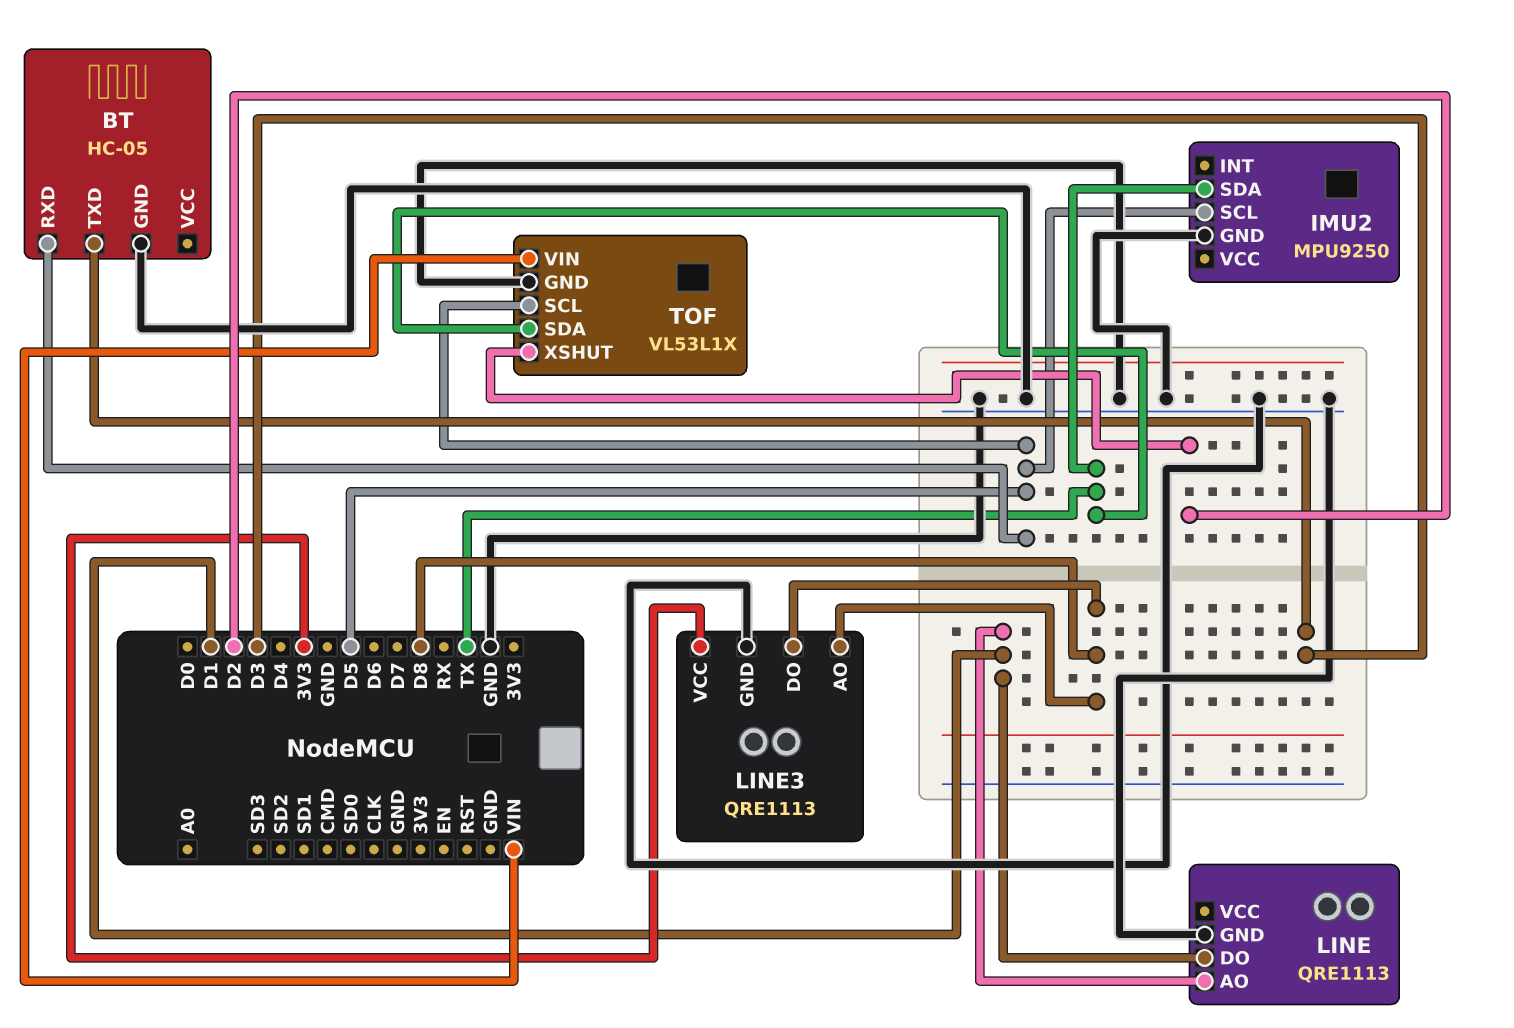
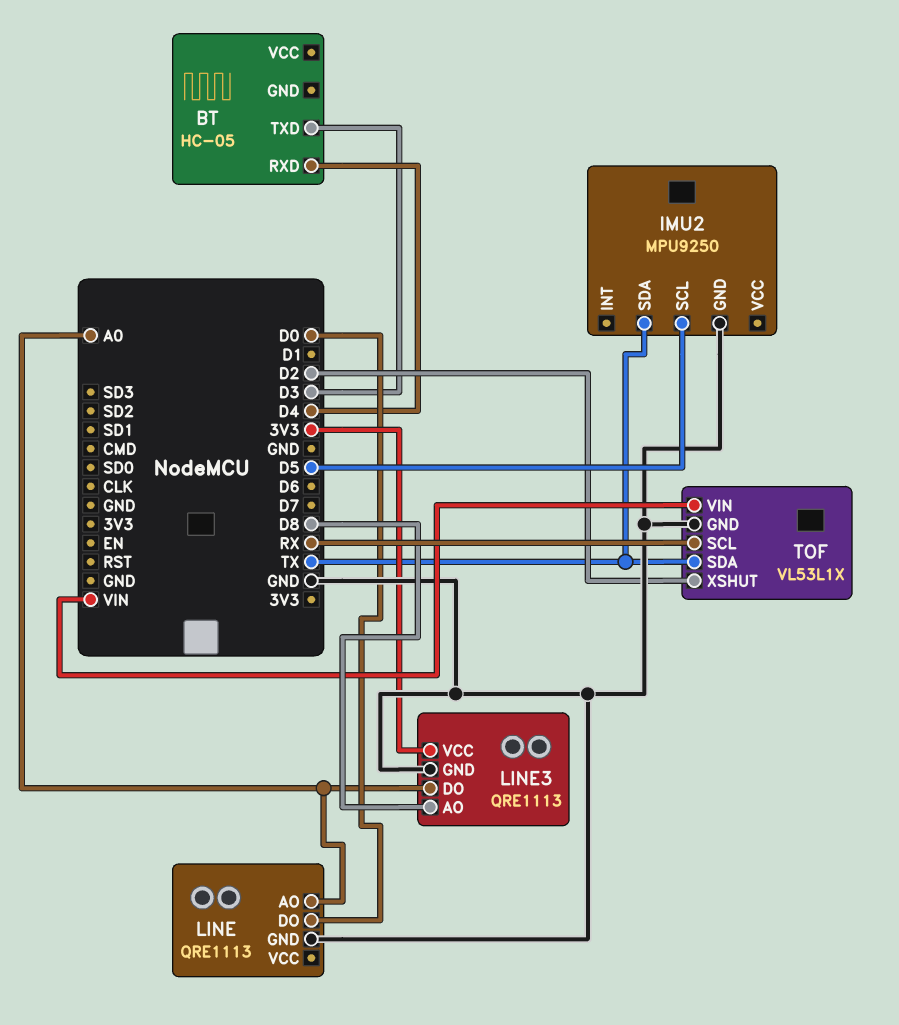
BT pin GND: GND -> none
BT pin RXD: D5 -> D4
LINE pin AO: D1 -> A0
LINE pin DO: D1 -> D0
LINE3 pin DO: D8 -> A0
TOF pin SCL: D5 -> RX

